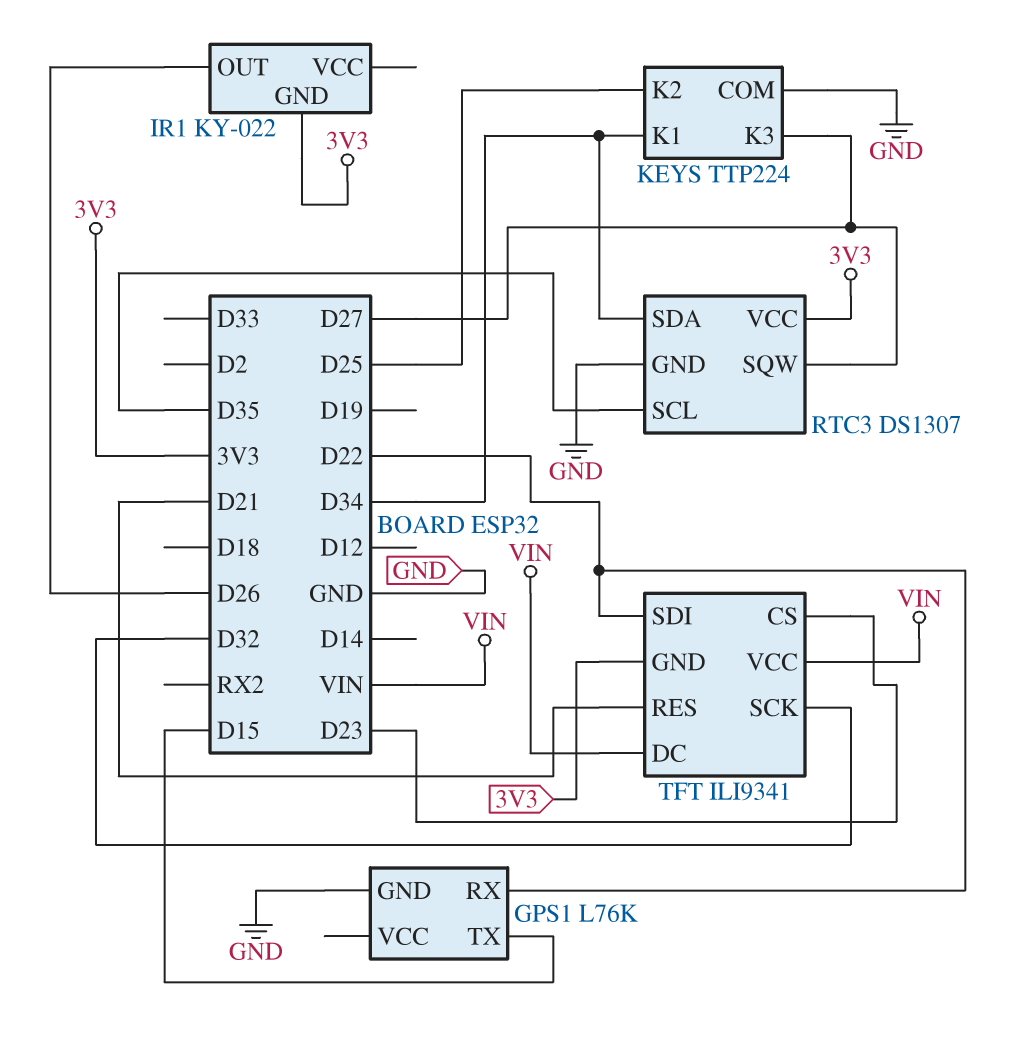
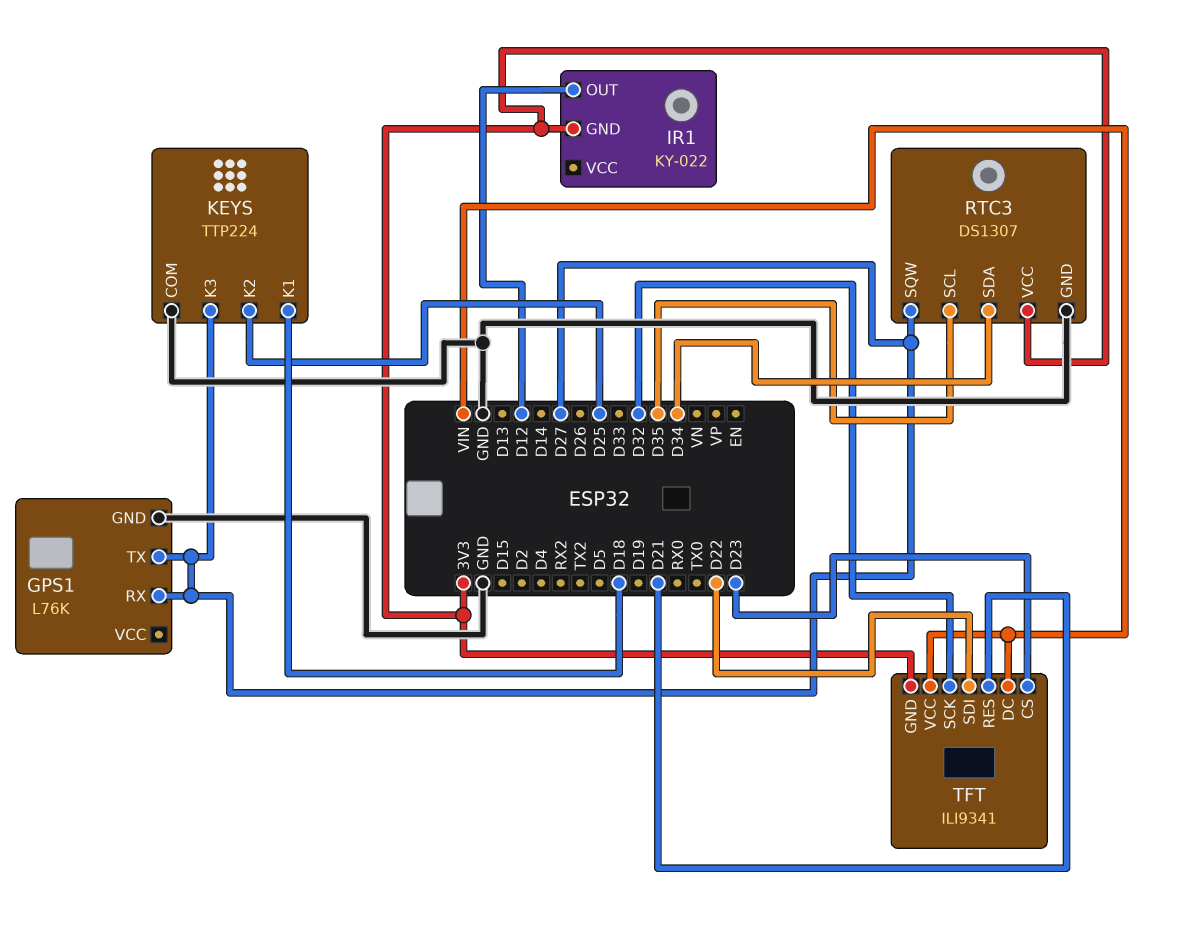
GPS1 pin RX: D22 -> D27
GPS1 pin TX: D15 -> D27
IR1 pin OUT: D26 -> D12
KEYS pin K1: D34 -> D18

